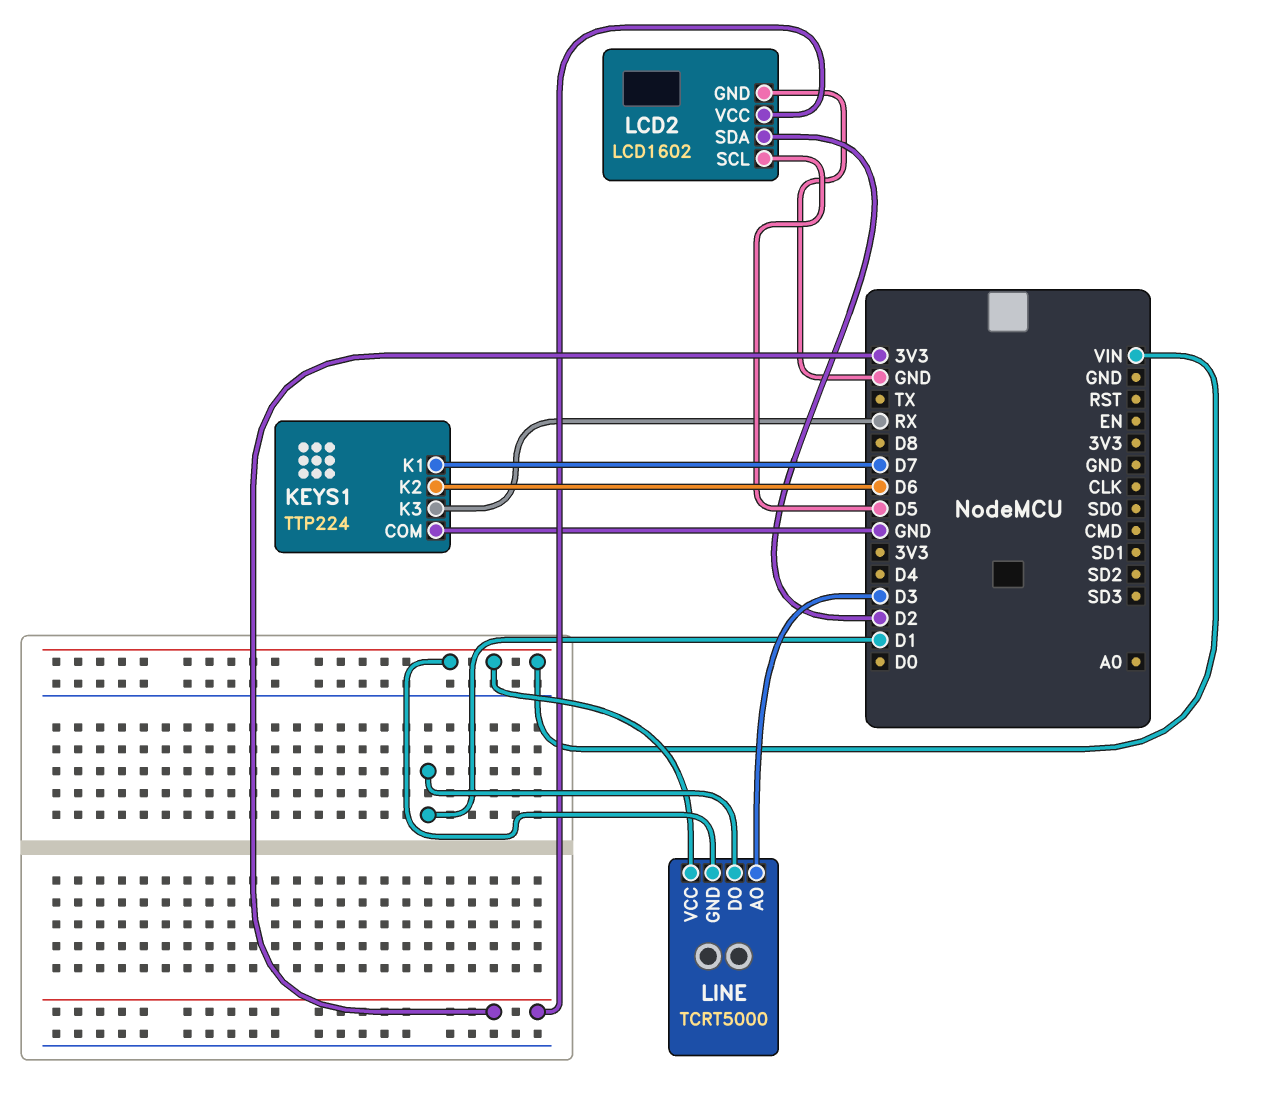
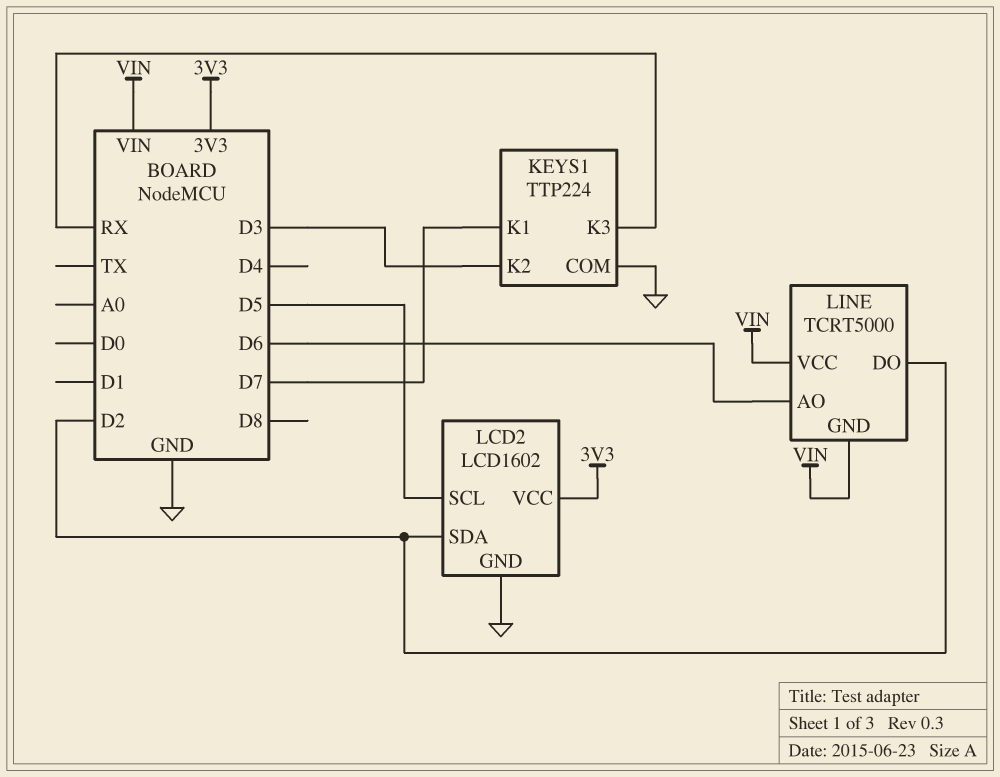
KEYS1 pin K2: D6 -> D3
LINE pin AO: D3 -> D6
LINE pin DO: D1 -> D2

